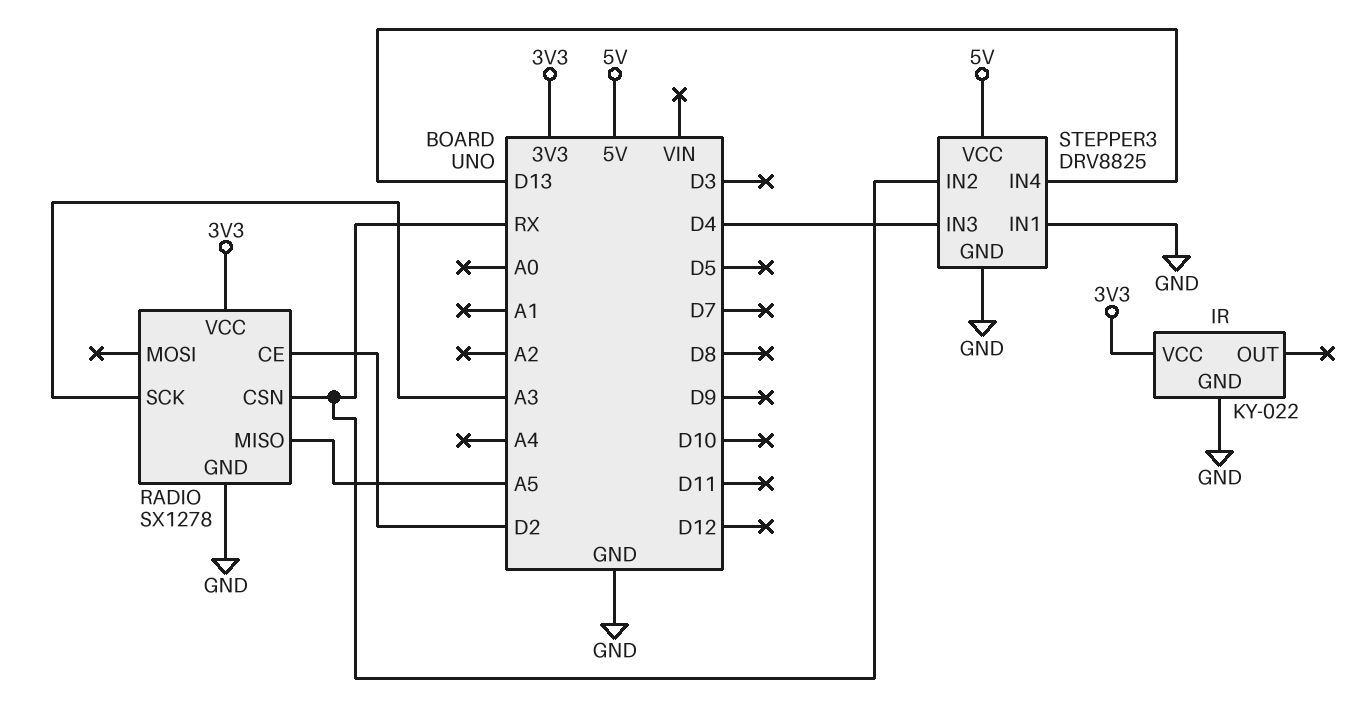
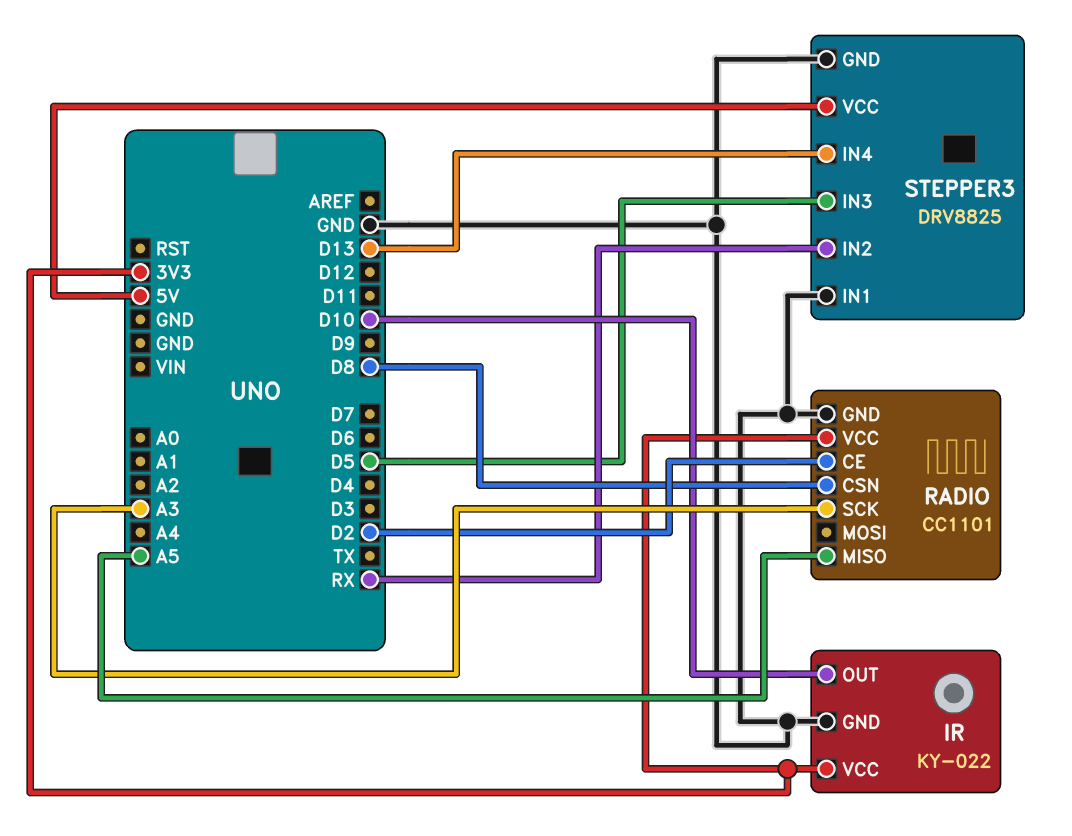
IR pin OUT: none -> D10
RADIO: SX1278 -> CC1101
RADIO pin CSN: RX -> D8
STEPPER3 pin IN3: D4 -> D5

